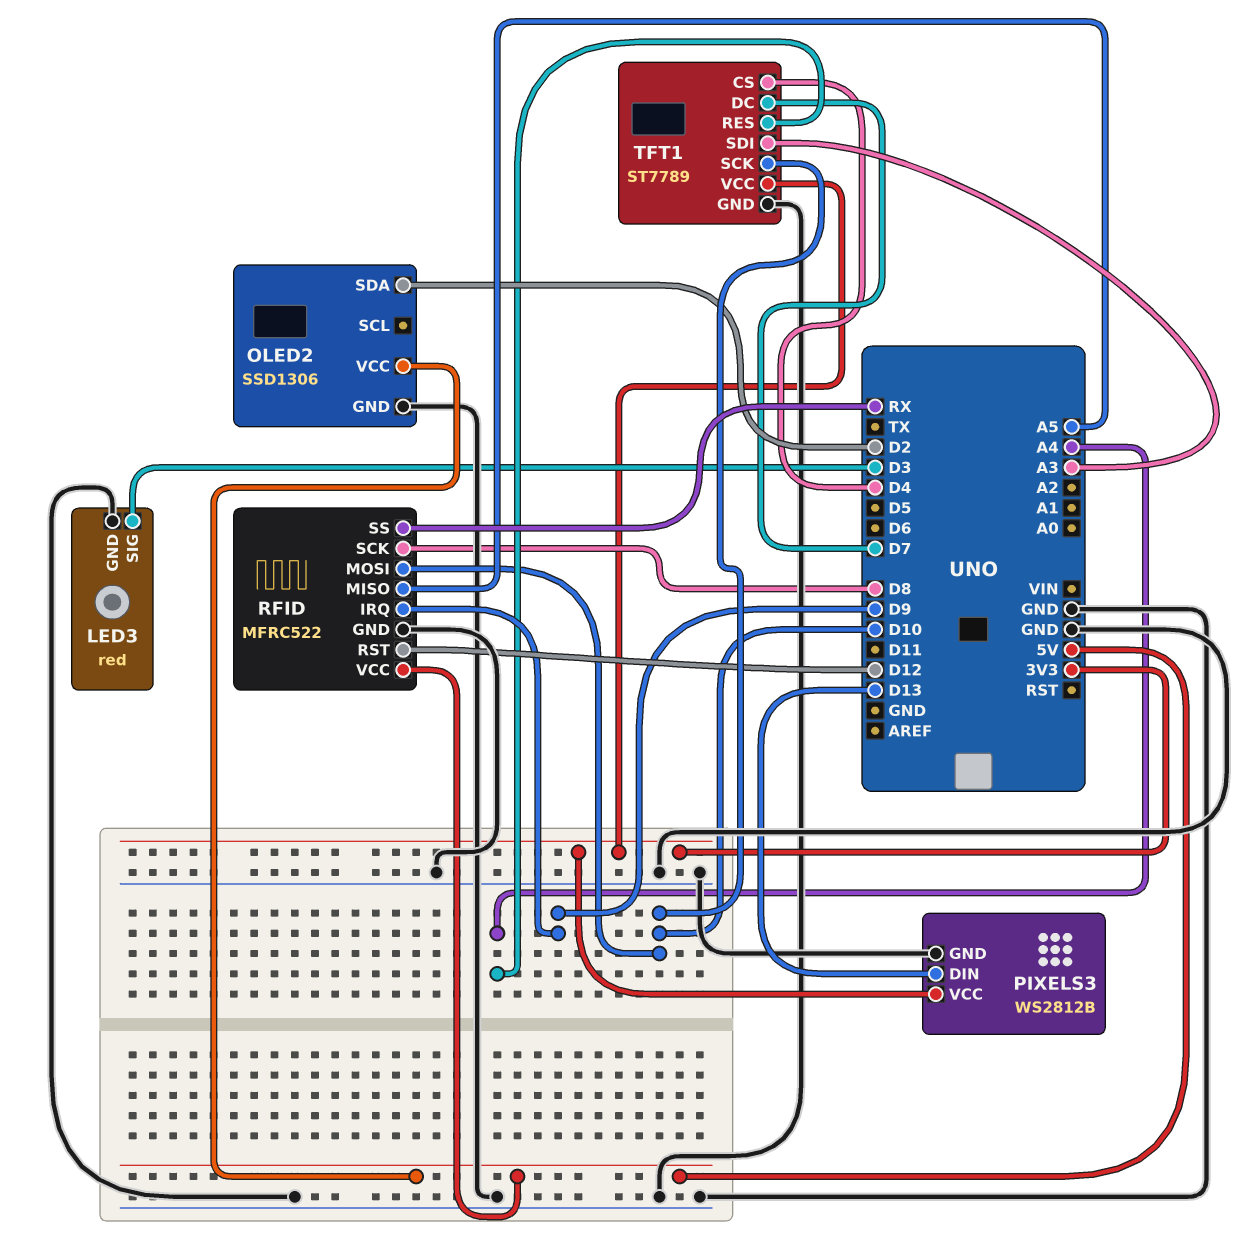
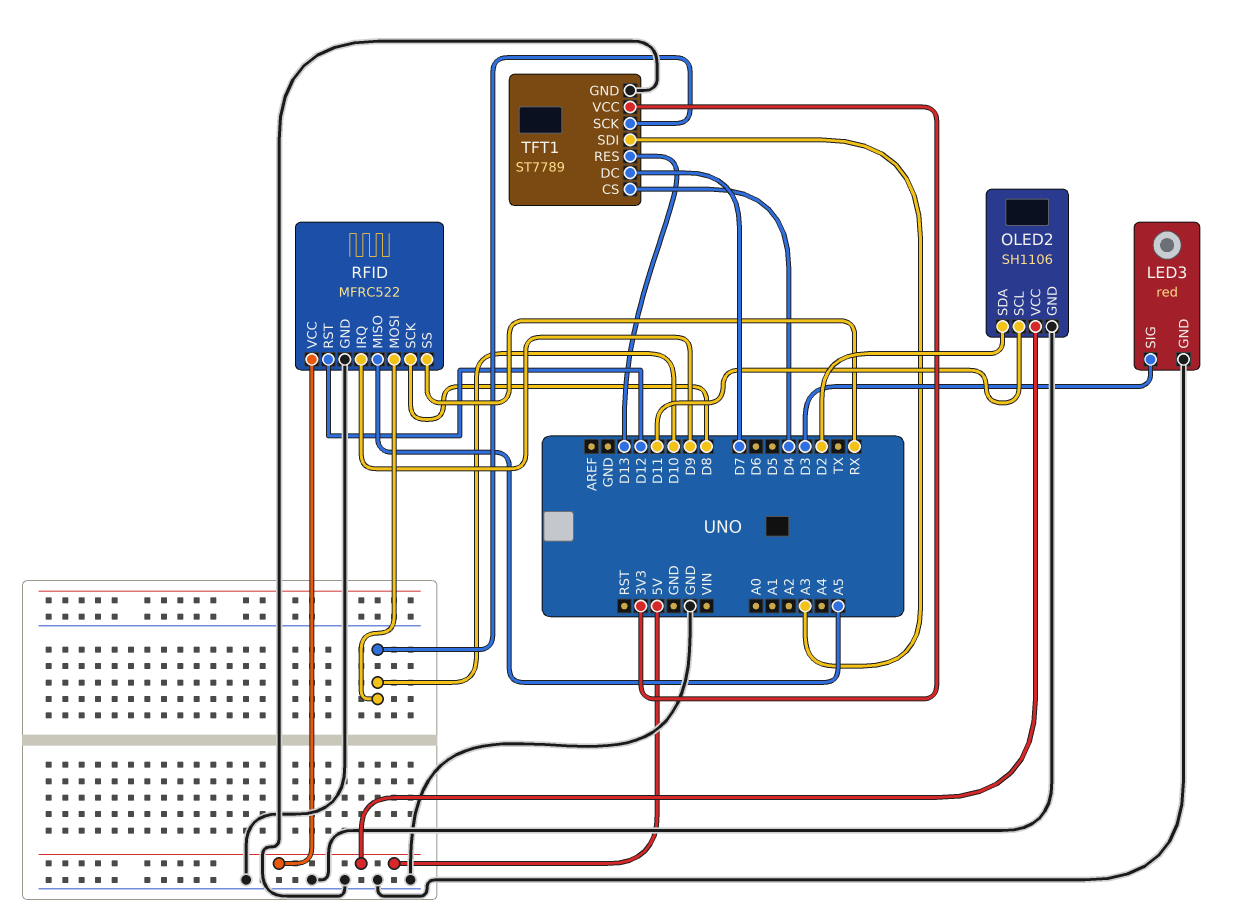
OLED2: SSD1306 -> SH1106
OLED2 pin SCL: none -> D11
PIXELS3: WS2812B -> none
PIXELS3 pin DIN: D13 -> none
PIXELS3 pin GND: GND -> none
PIXELS3 pin VCC: 3V3 -> none
TFT1 pin RES: A4 -> D13

